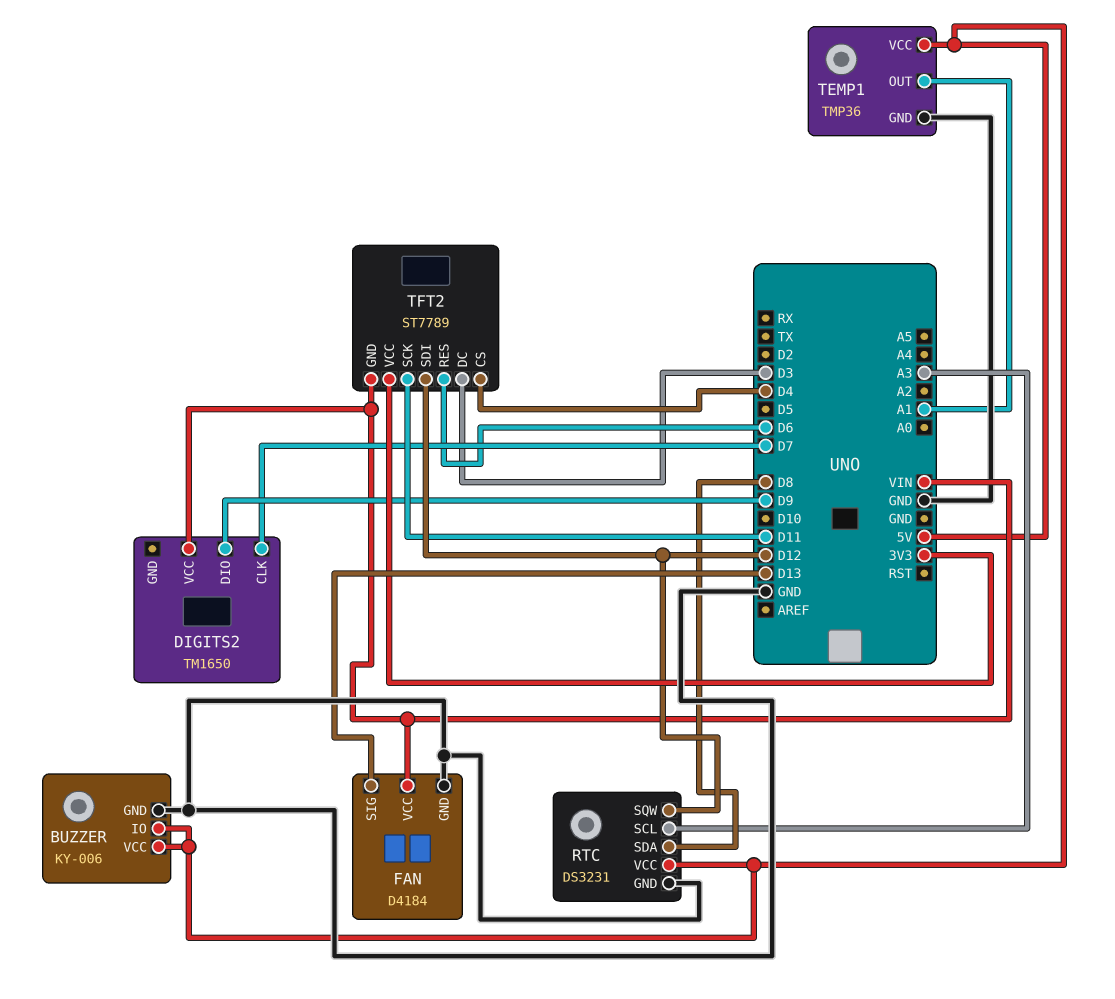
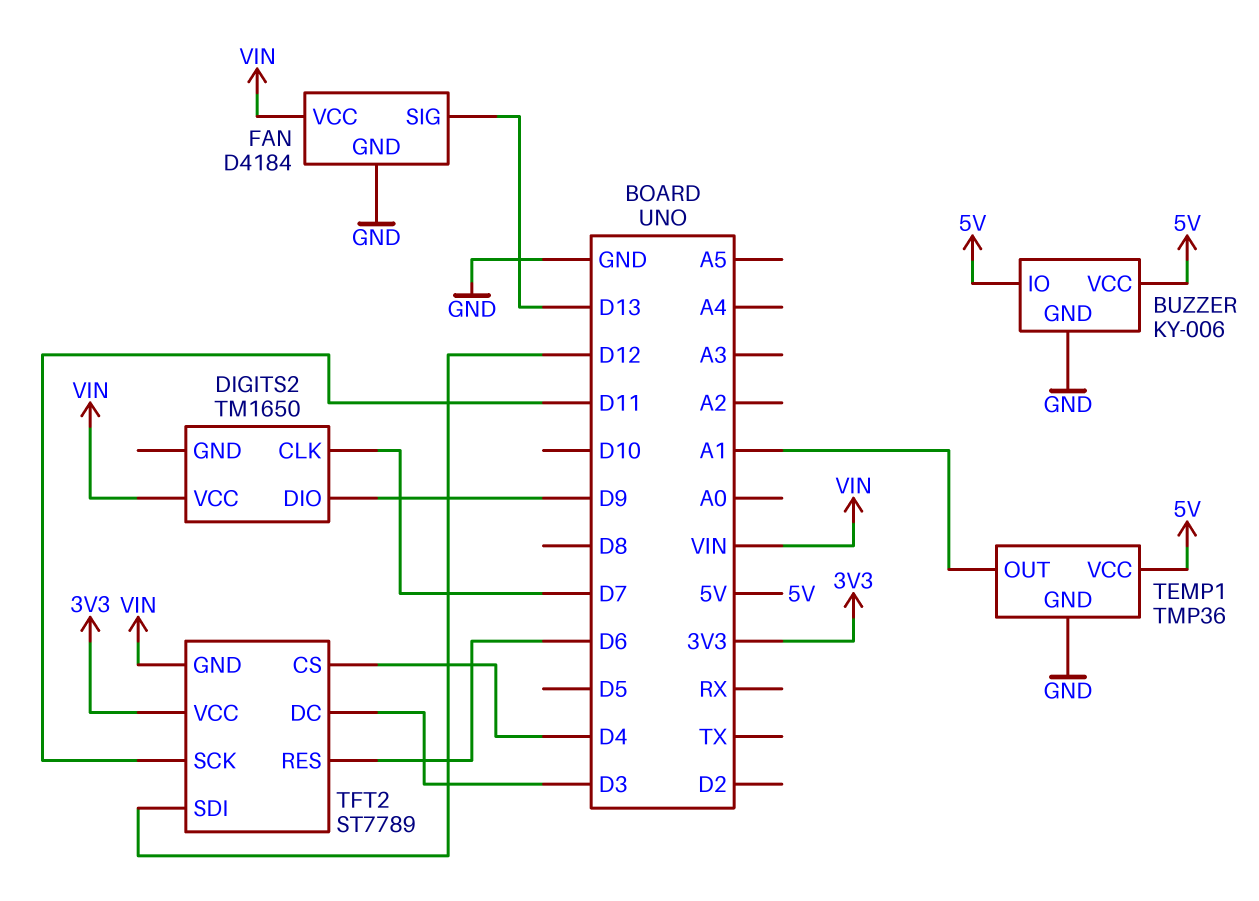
RTC: DS3231 -> none
RTC pin GND: GND -> none
RTC pin SCL: A3 -> none
RTC pin SDA: D8 -> none
RTC pin SQW: D12 -> none
RTC pin VCC: 5V -> none

